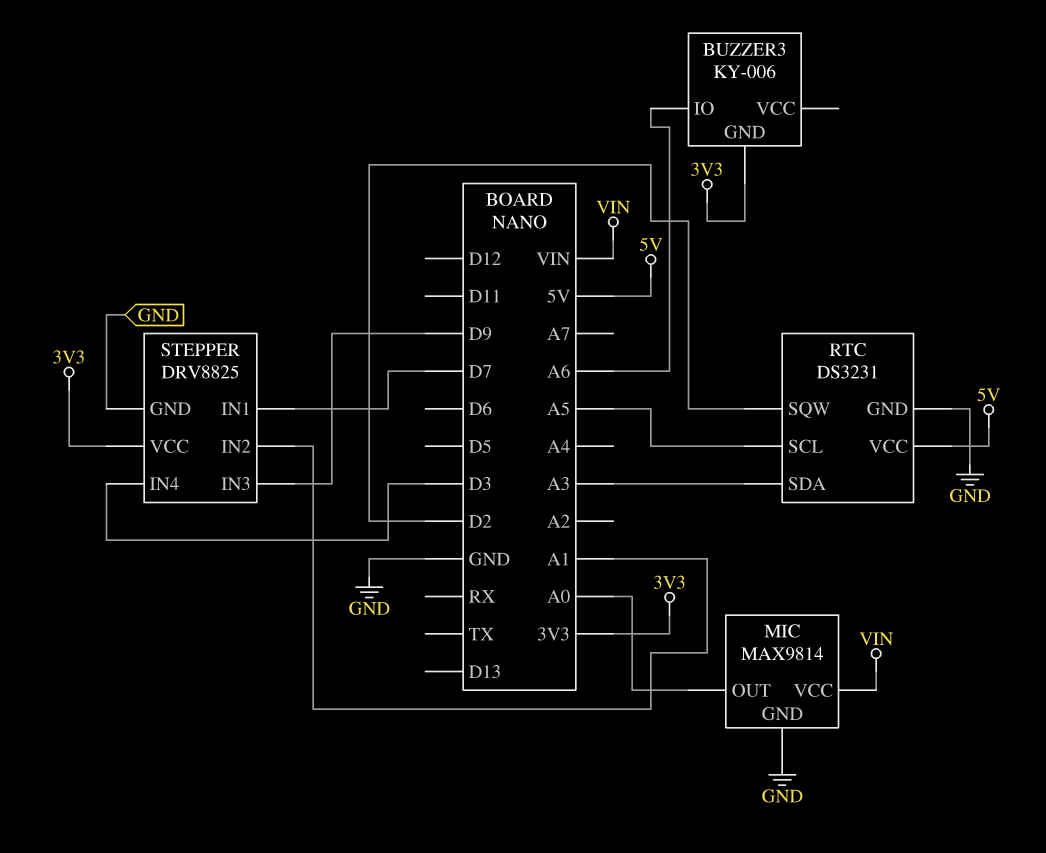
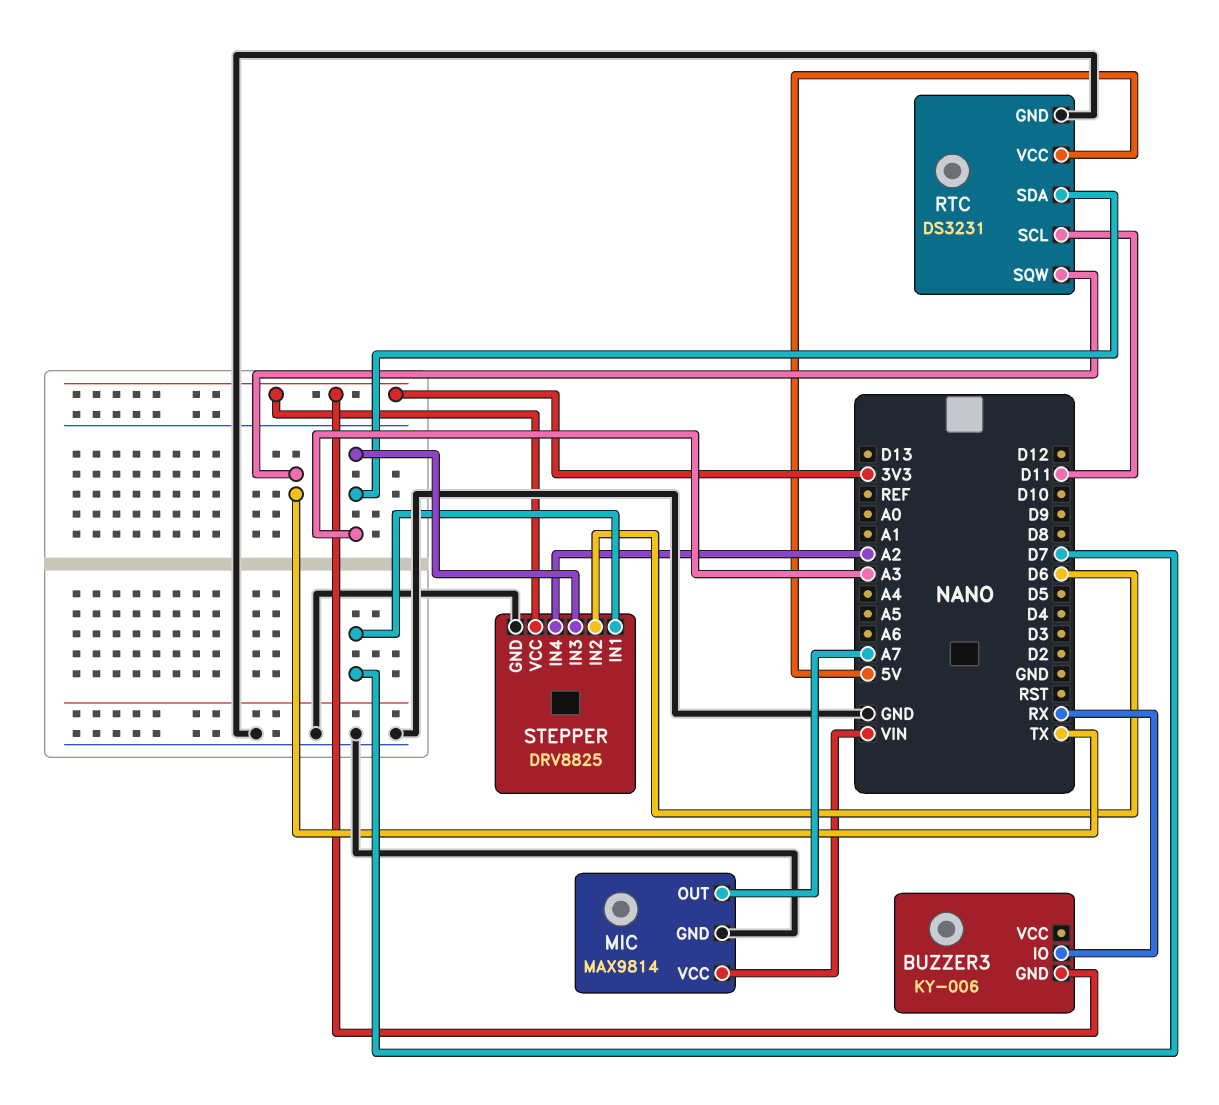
BUZZER3 pin IO: A6 -> RX
MIC pin OUT: A0 -> A7
RTC pin SCL: A5 -> D11
RTC pin SQW: D2 -> TX
STEPPER pin IN2: A1 -> D6
STEPPER pin IN3: D9 -> A3
STEPPER pin IN4: D3 -> A2

